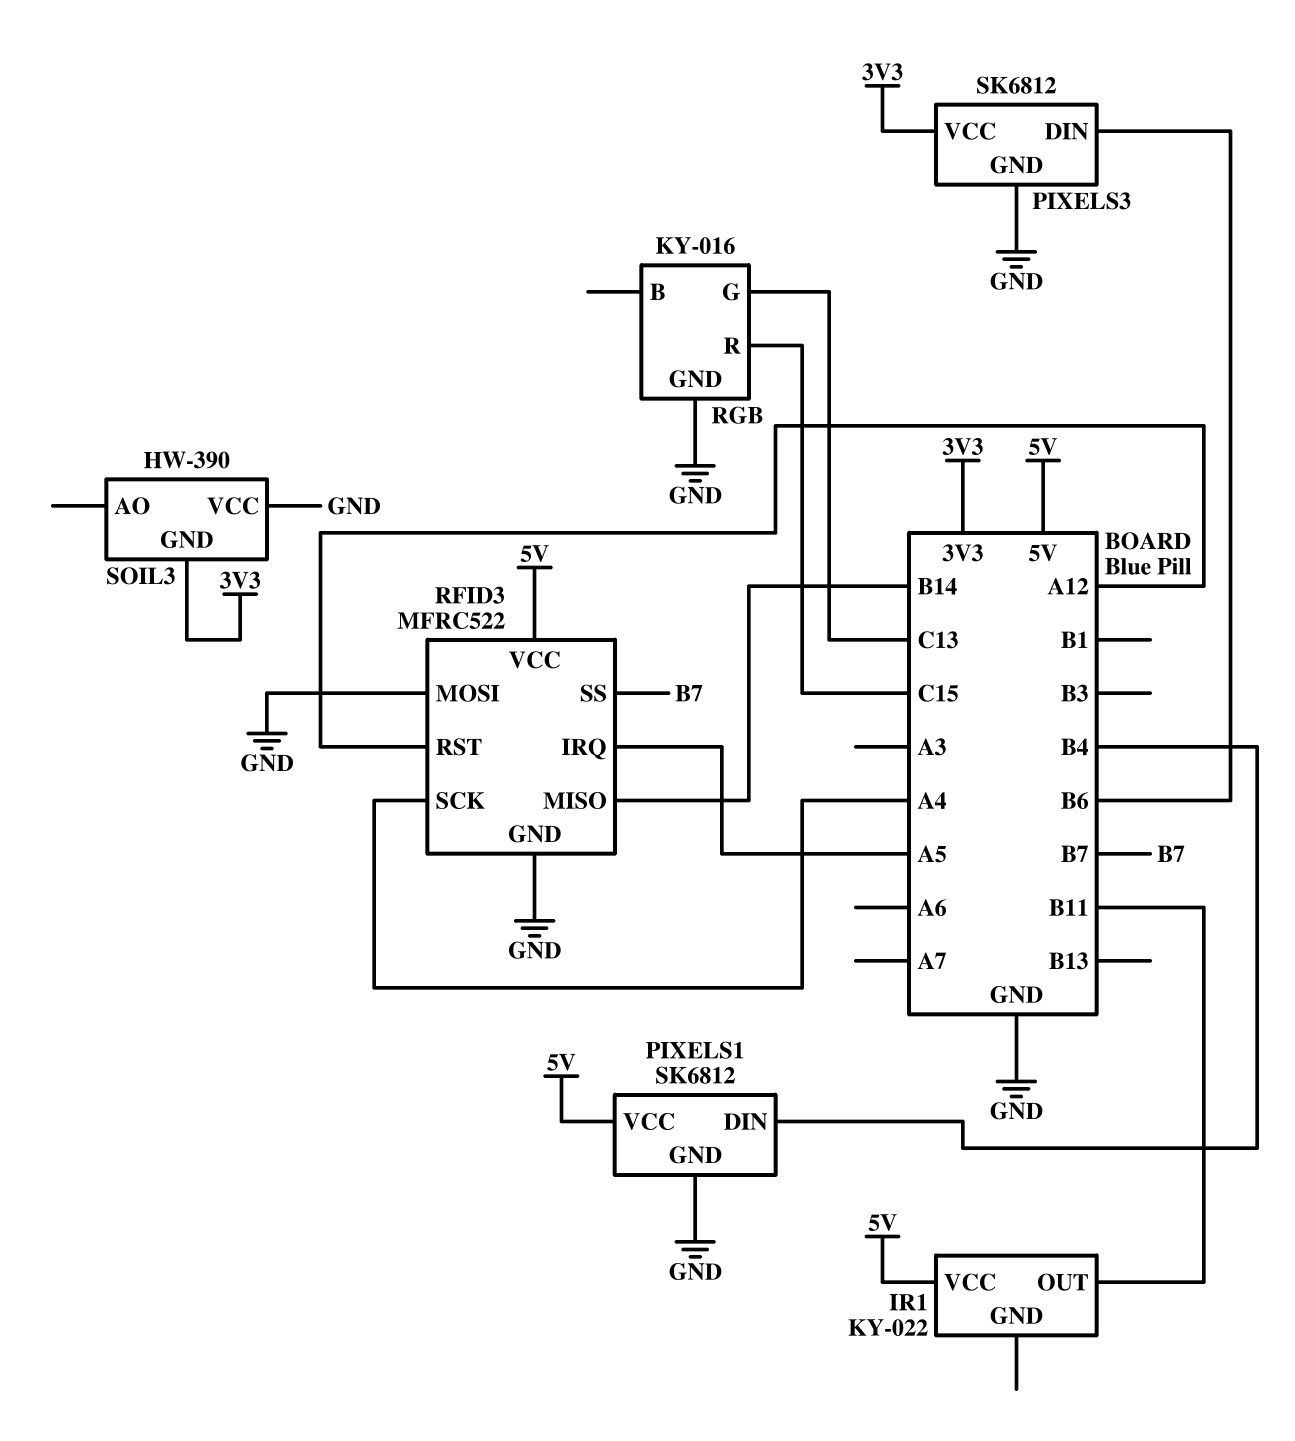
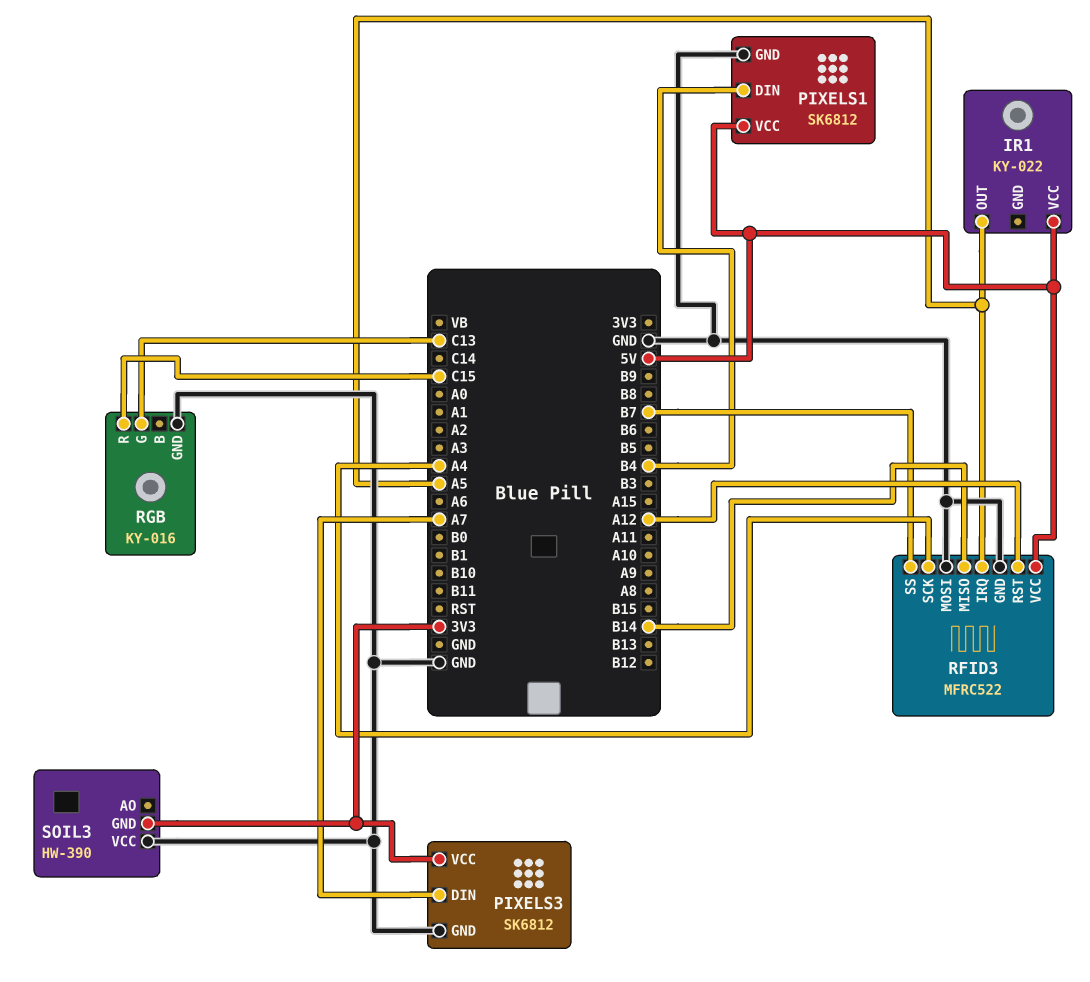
IR1 pin OUT: B11 -> A5
PIXELS3 pin DIN: B6 -> A7

